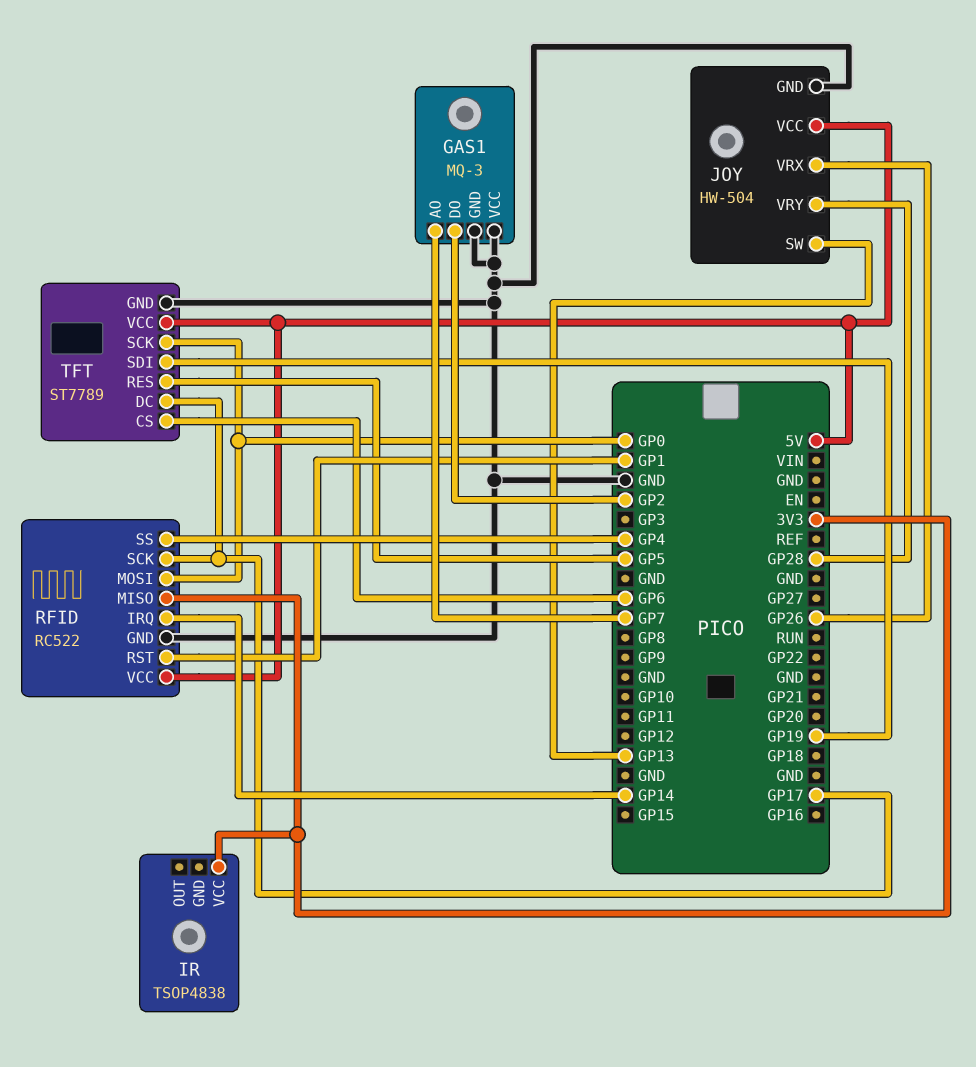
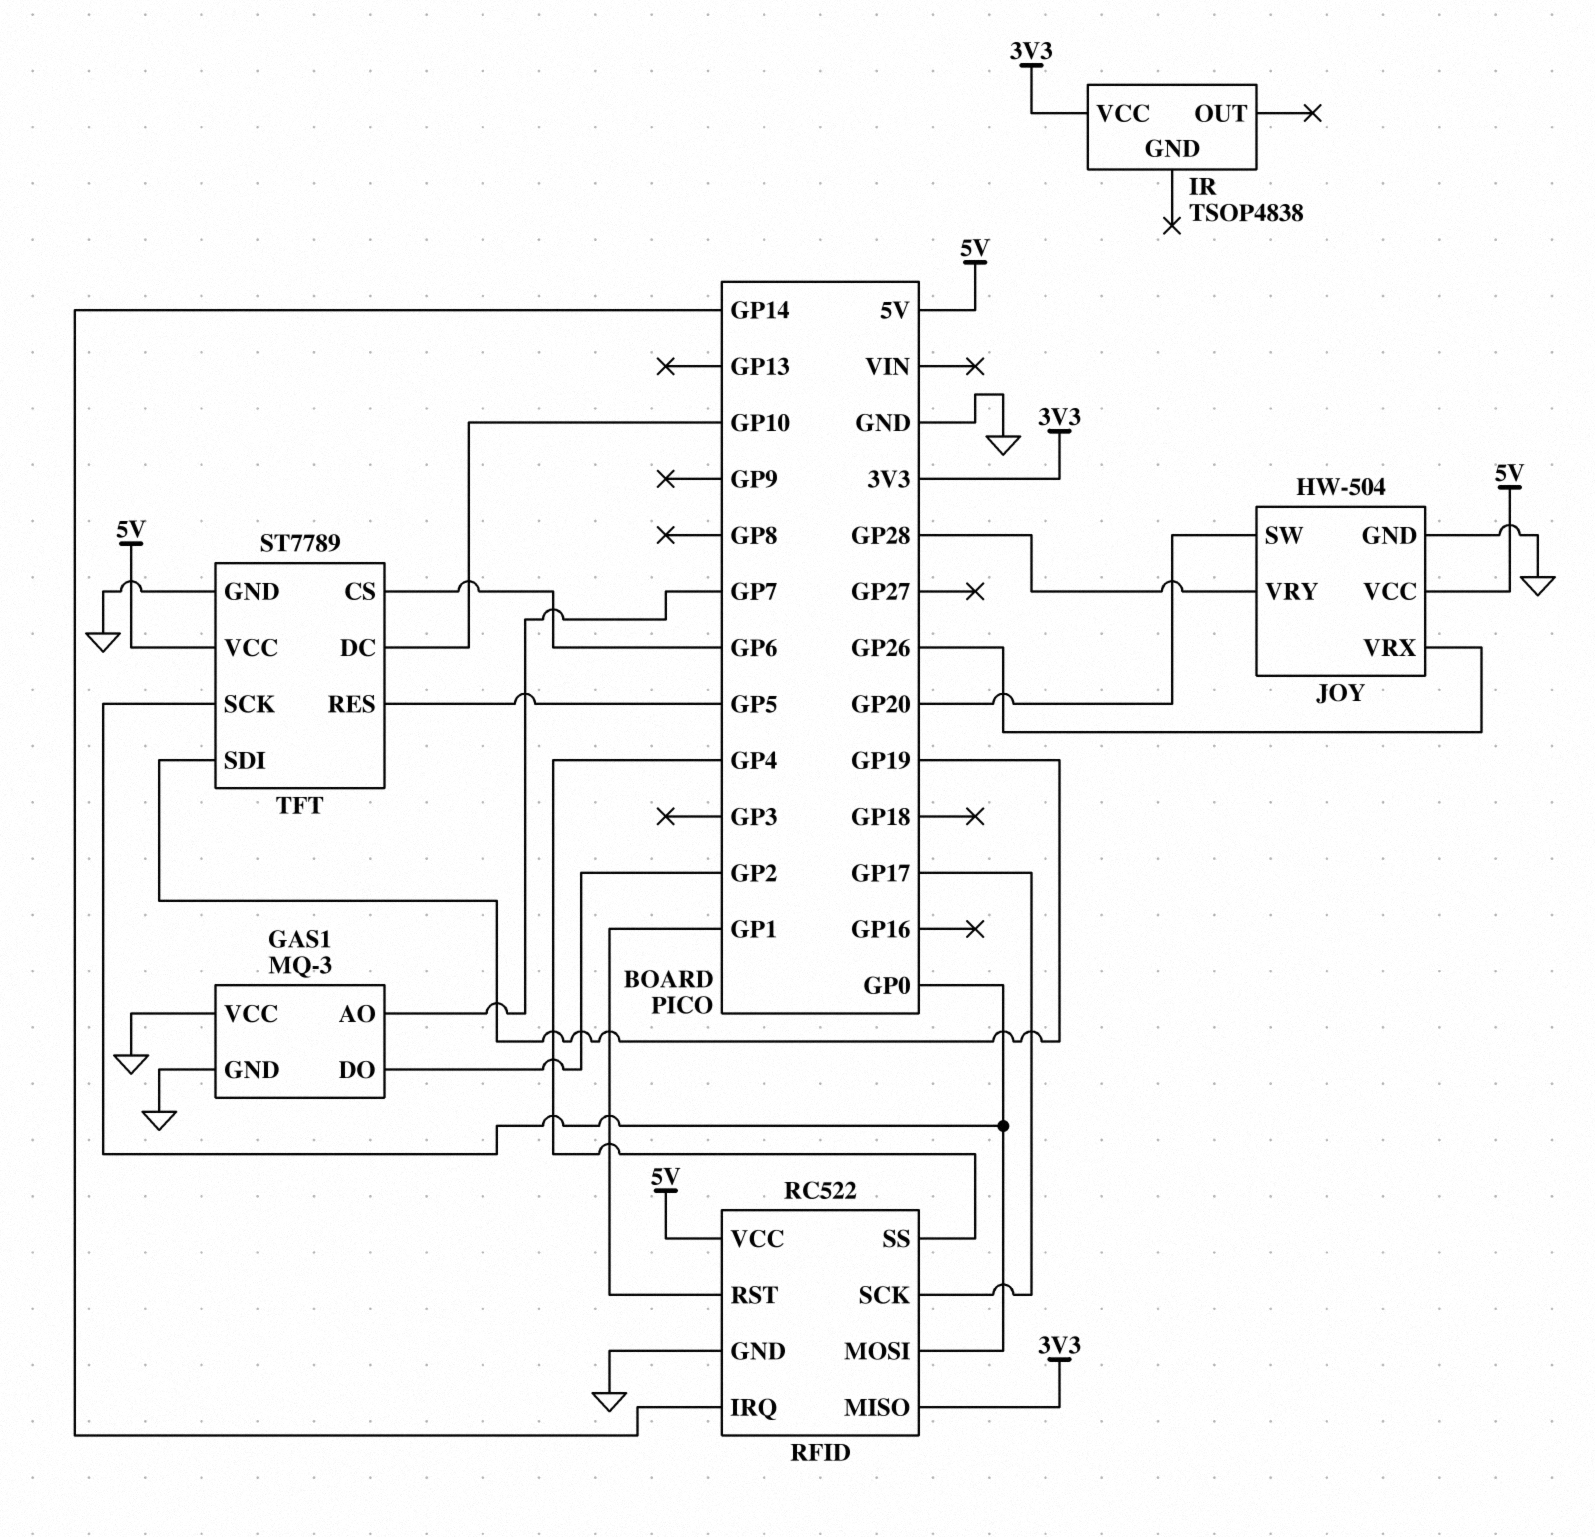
JOY pin SW: GP13 -> GP20
TFT pin DC: GP17 -> GP10

